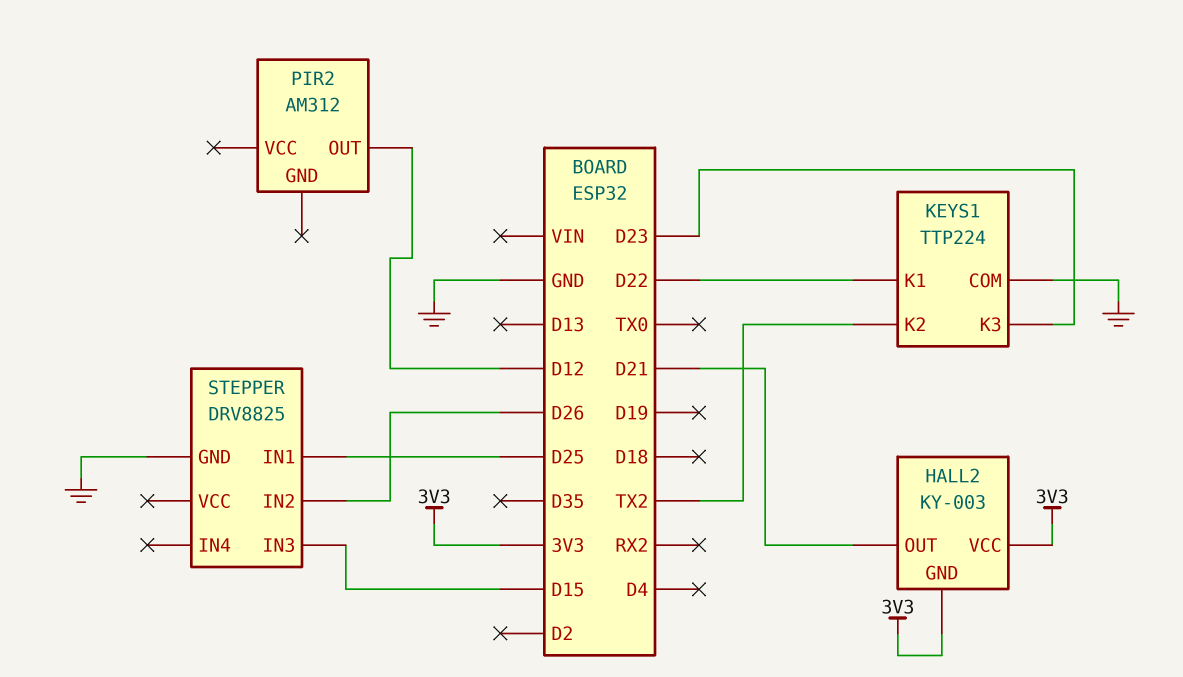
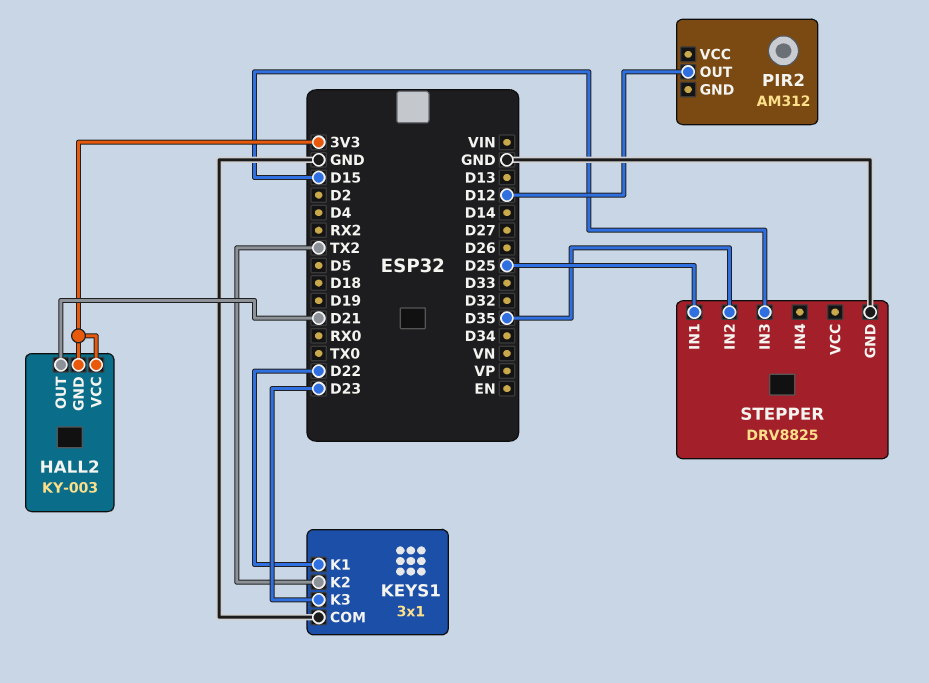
KEYS1: TTP224 -> 3x1
STEPPER pin IN2: D26 -> D35

